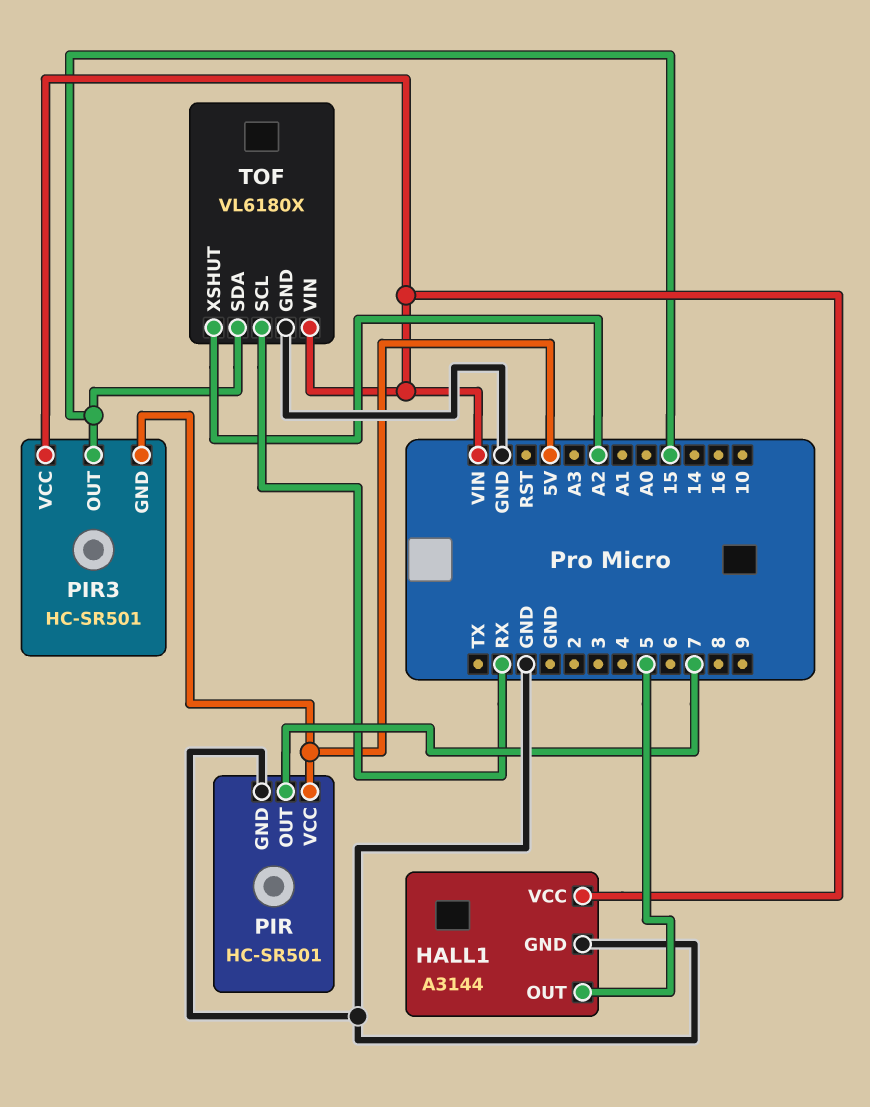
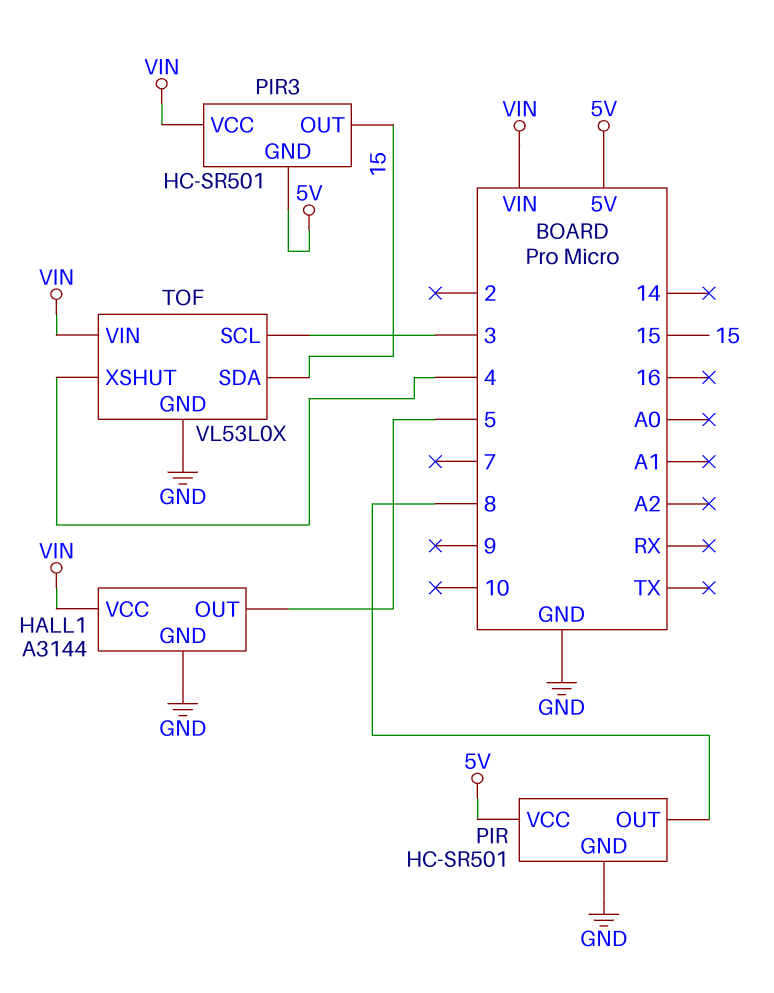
PIR pin OUT: 7 -> 8
TOF: VL6180X -> VL53L0X
TOF pin SCL: RX -> 3
TOF pin XSHUT: A2 -> 4

